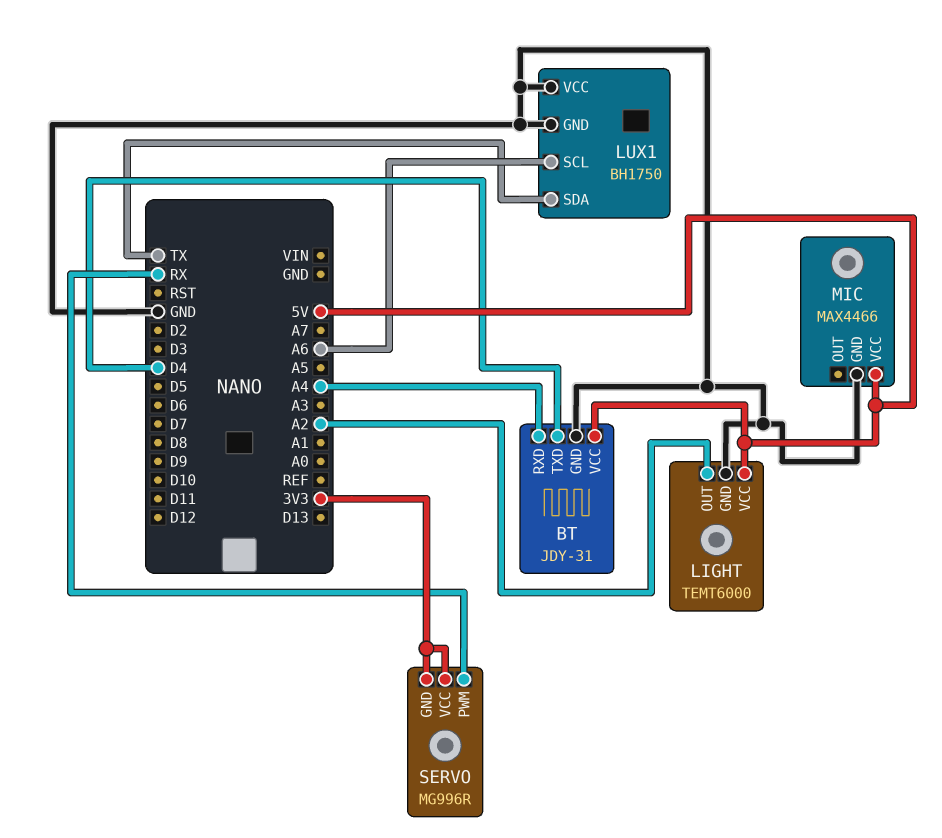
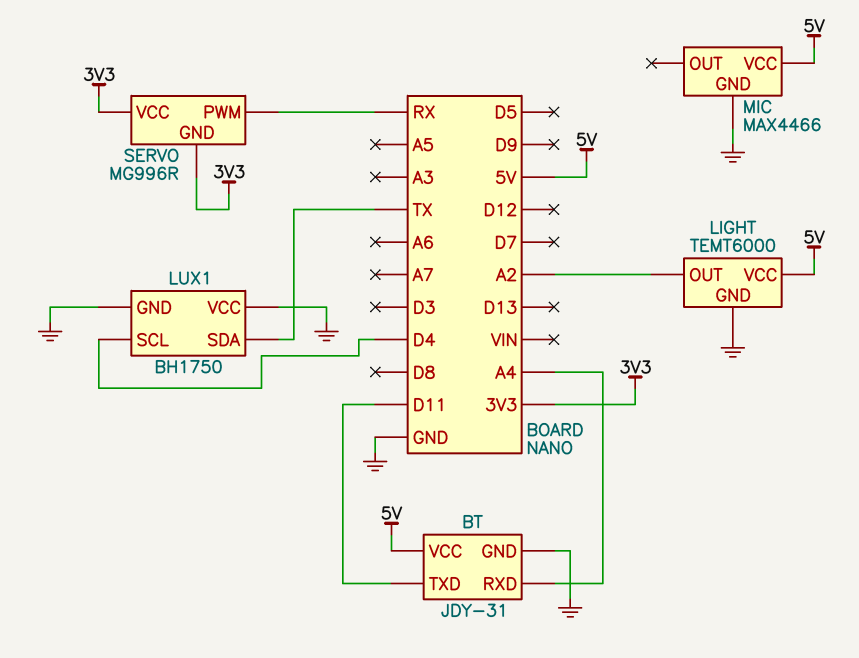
BT pin TXD: D4 -> D11
LUX1 pin SCL: A6 -> D4

